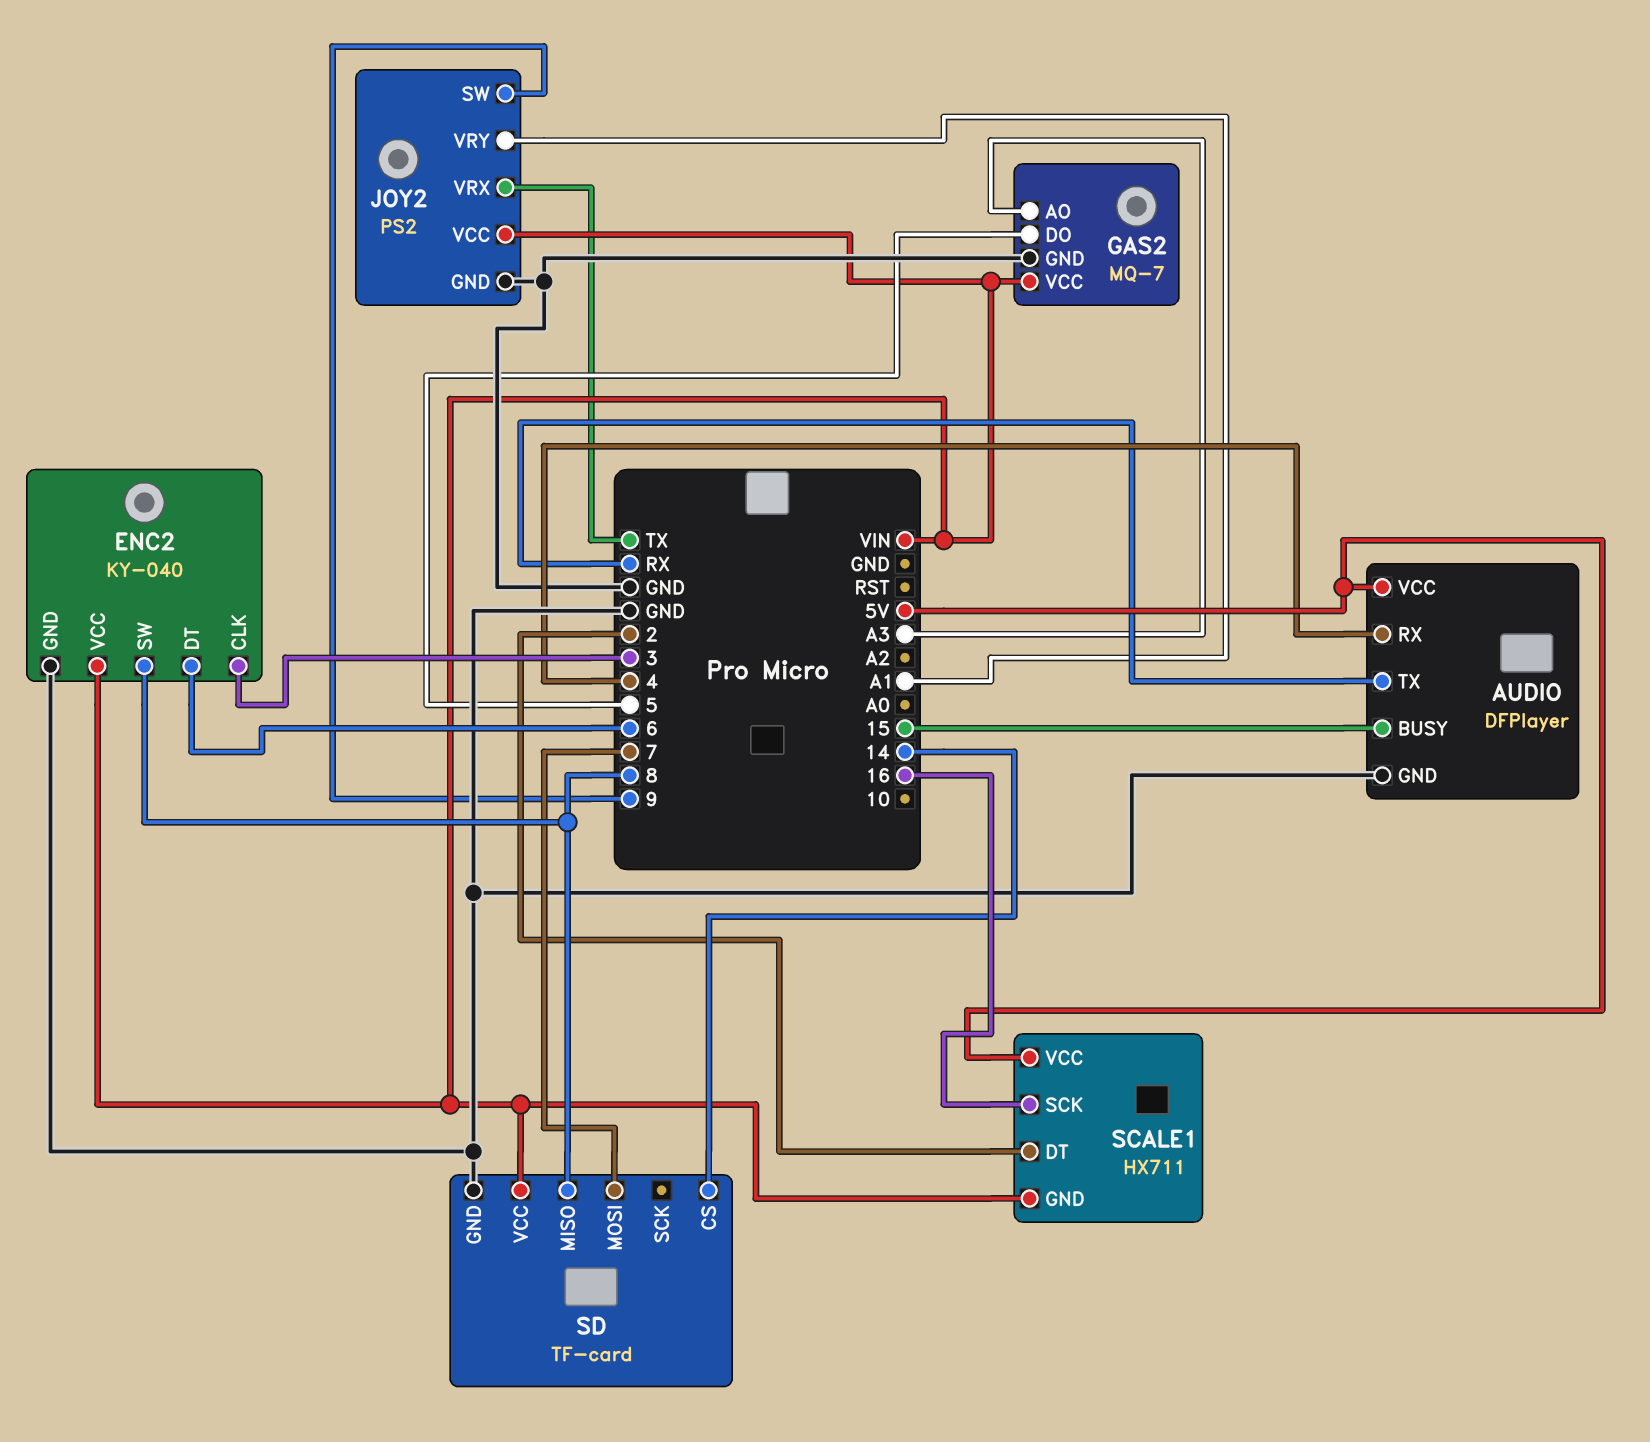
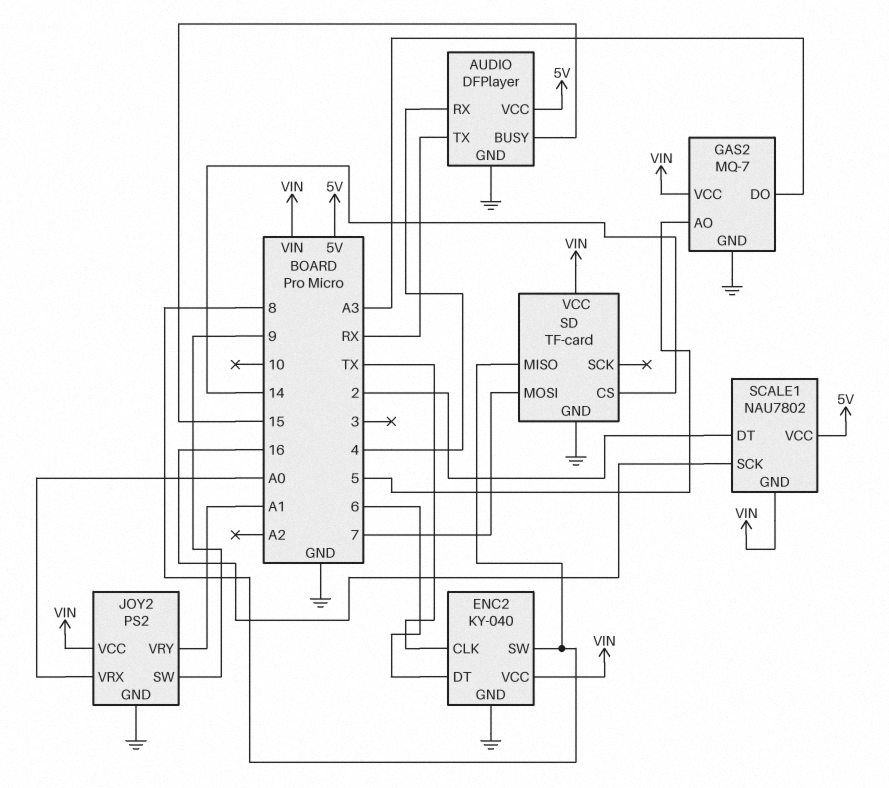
ENC2 pin CLK: 3 -> TX
GAS2 pin AO: A3 -> 5
GAS2 pin DO: 5 -> A3
JOY2 pin VRX: TX -> A0
SCALE1: HX711 -> NAU7802

